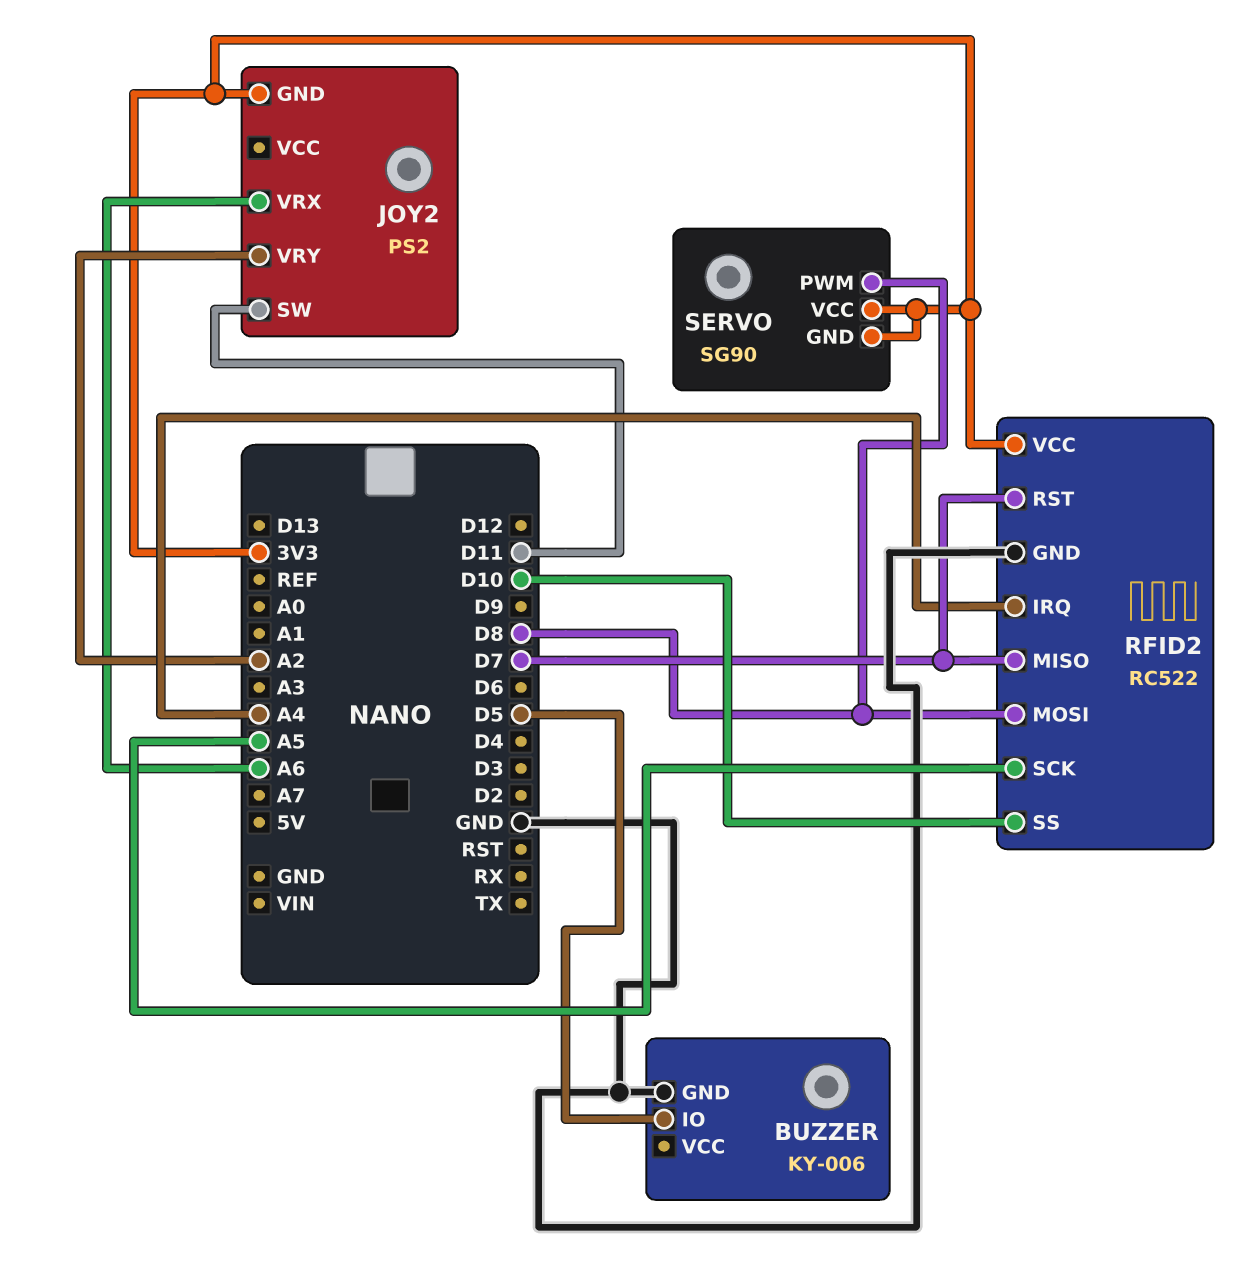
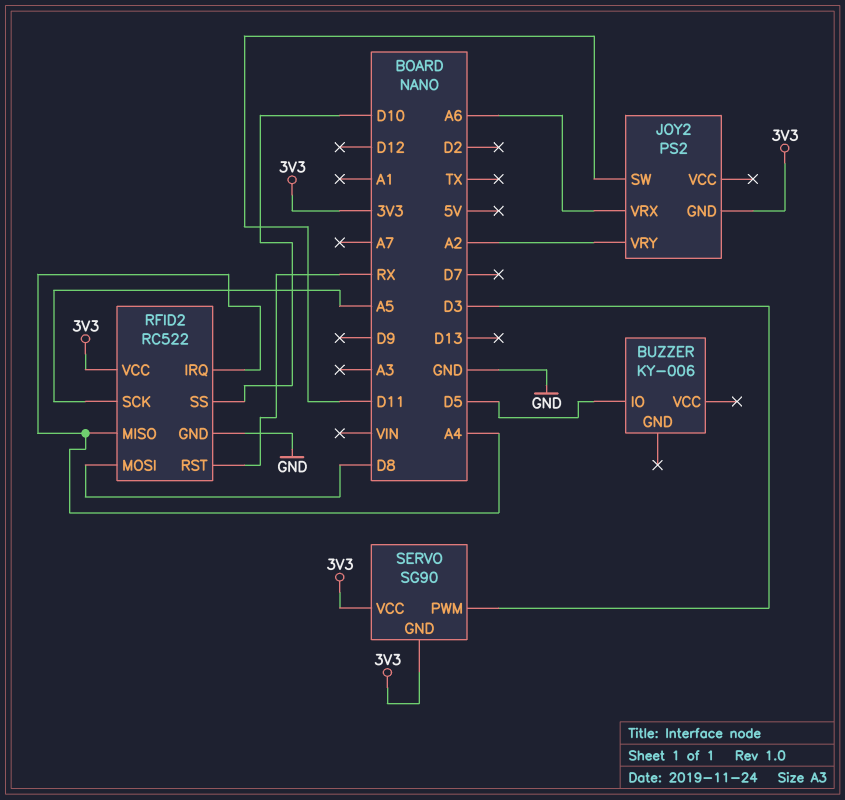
BUZZER pin GND: GND -> none
RFID2 pin MISO: D7 -> A4
RFID2 pin RST: D7 -> RX
SERVO pin PWM: D8 -> D3

